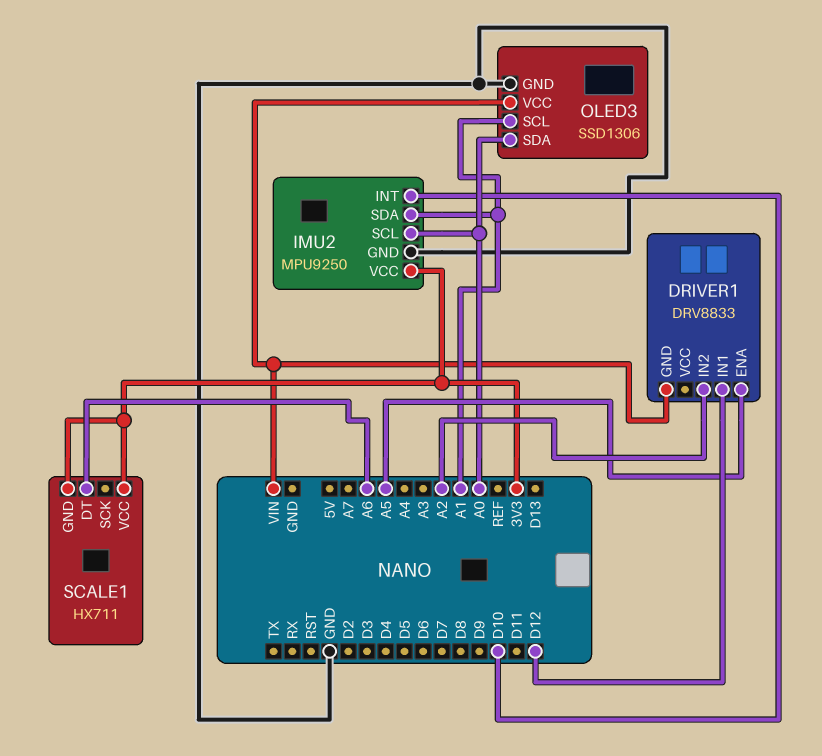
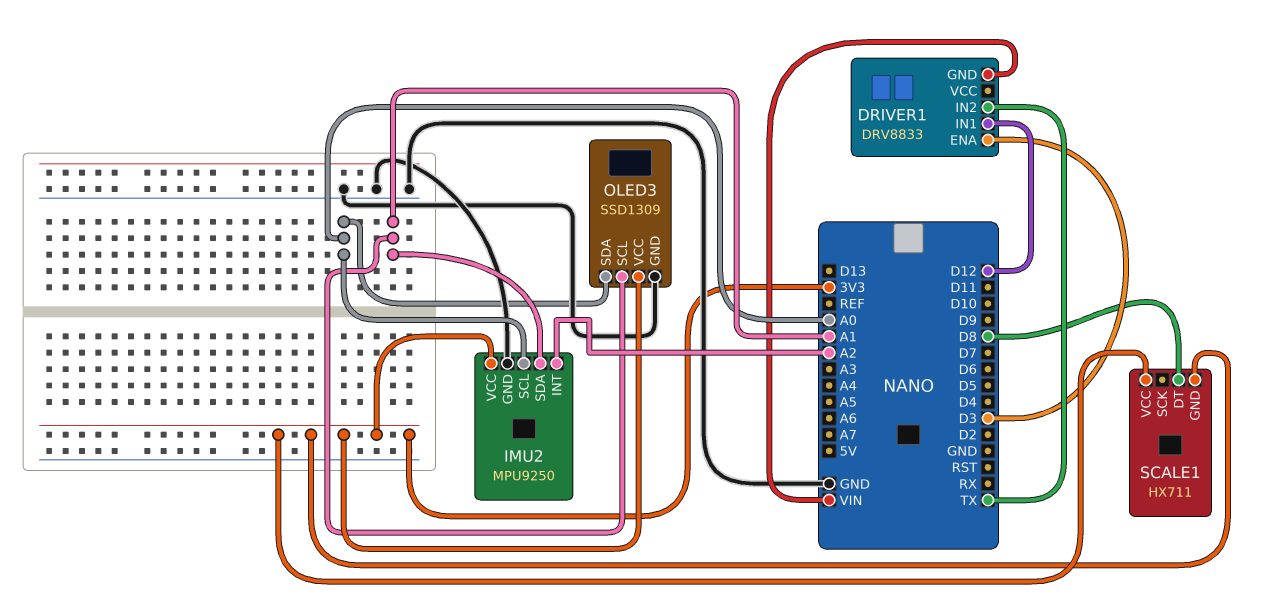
DRIVER1 pin ENA: A5 -> D3
DRIVER1 pin IN2: A2 -> TX
IMU2 pin INT: D10 -> A2
OLED3: SSD1306 -> SSD1309
OLED3 pin VCC: VIN -> 3V3
SCALE1 pin DT: A6 -> D8

